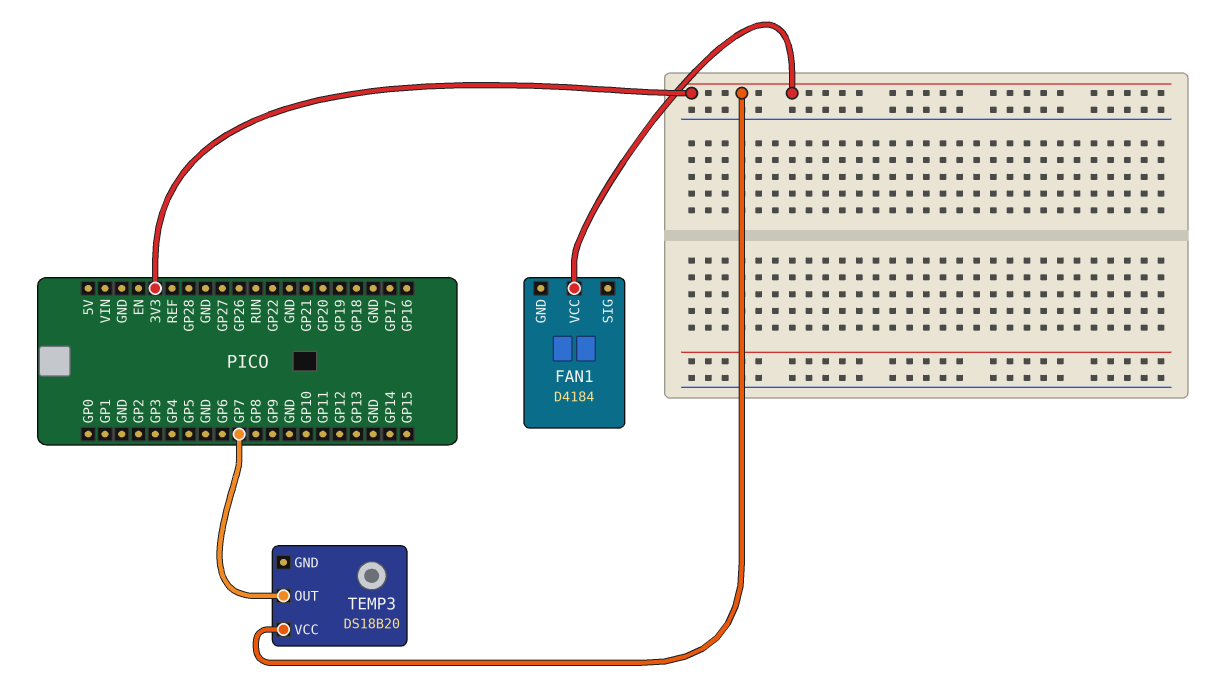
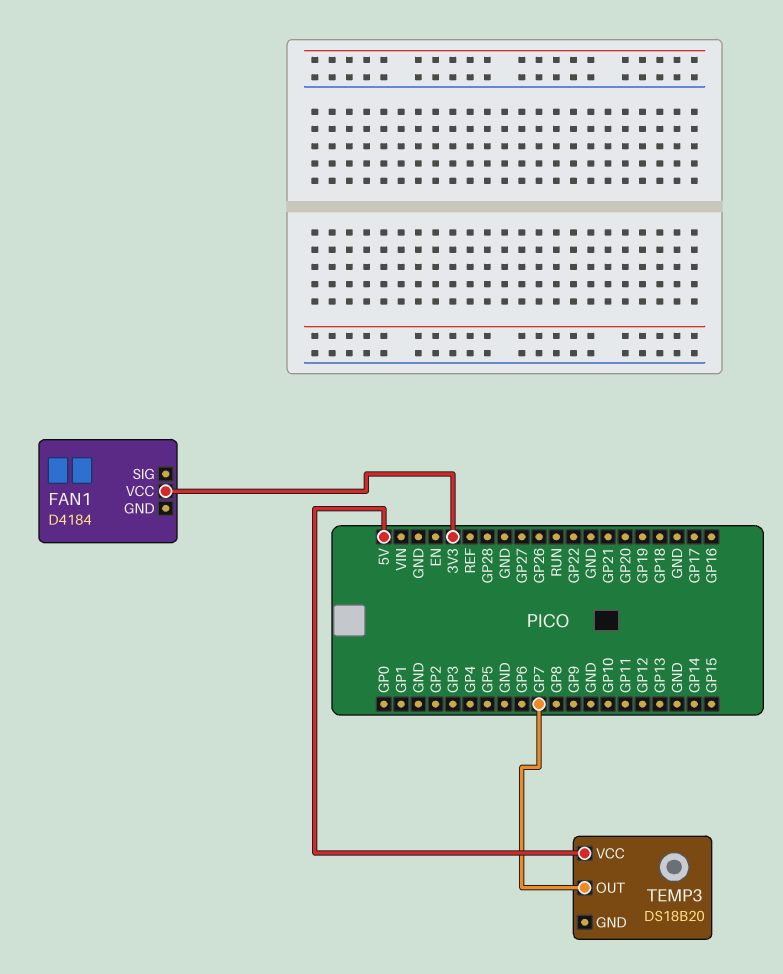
TEMP3 pin VCC: 3V3 -> 5V

